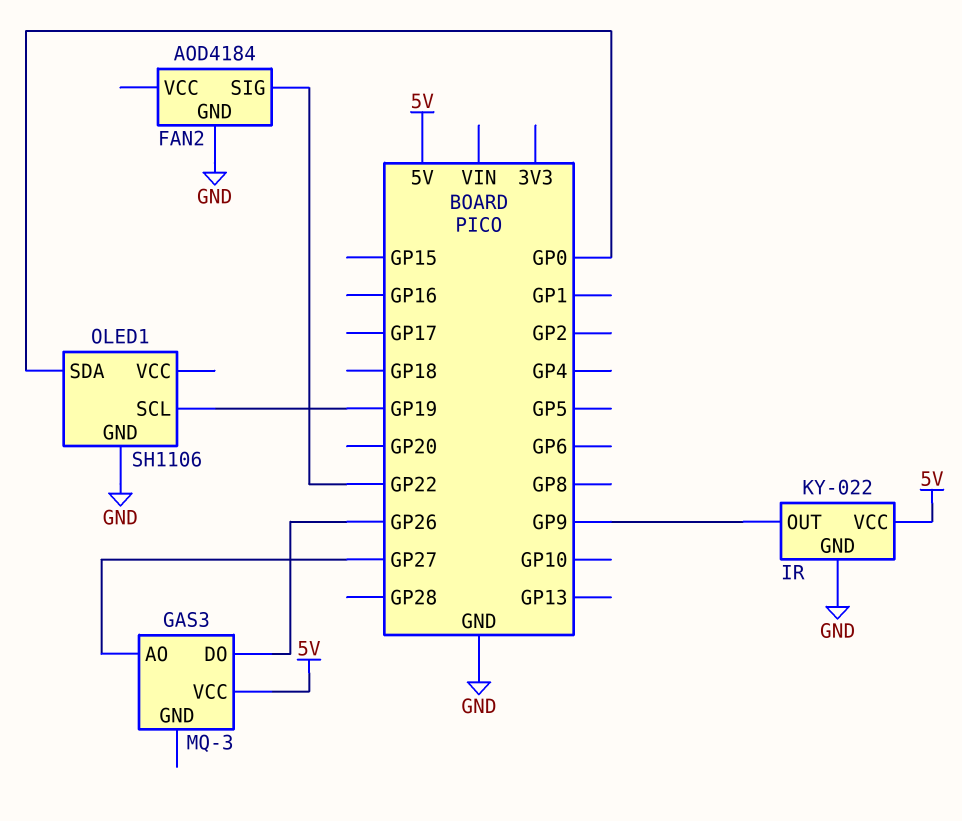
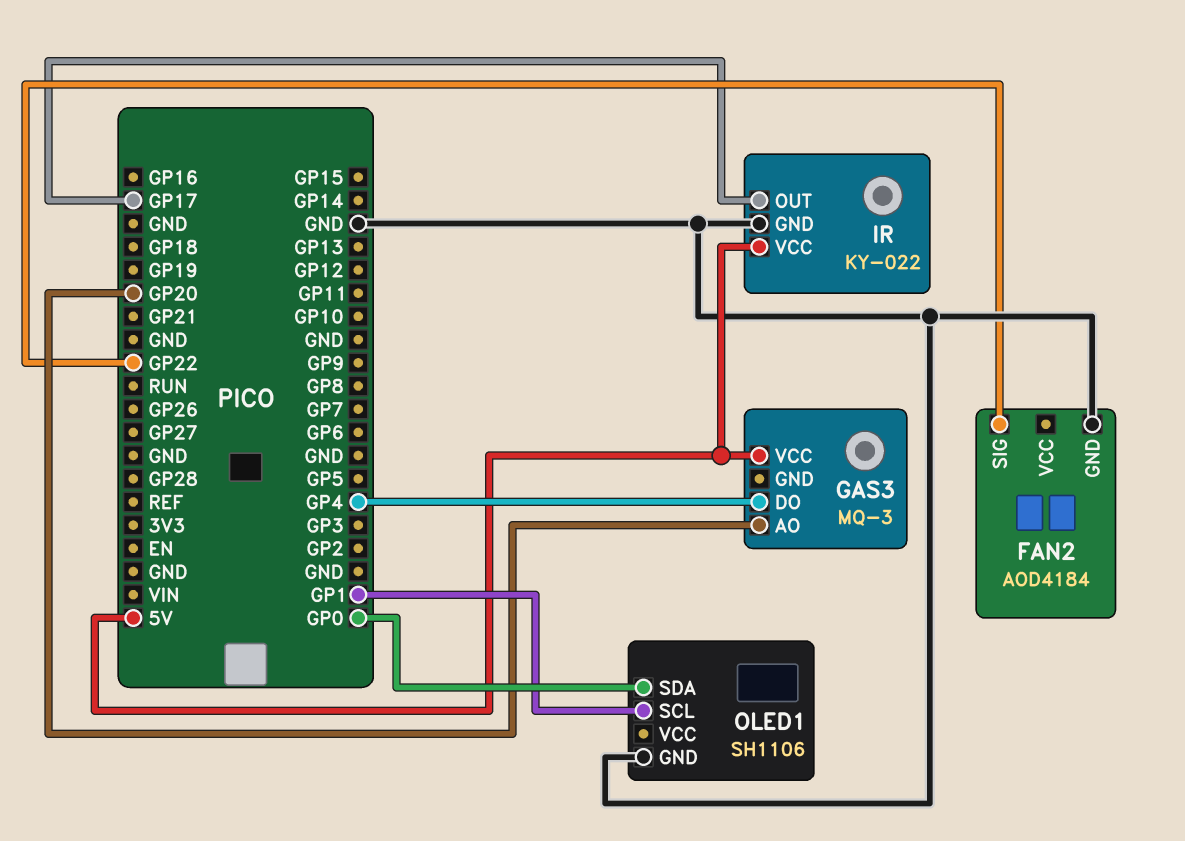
GAS3 pin AO: GP27 -> GP20
GAS3 pin DO: GP26 -> GP4
IR pin OUT: GP9 -> GP17
OLED1 pin SCL: GP19 -> GP1

